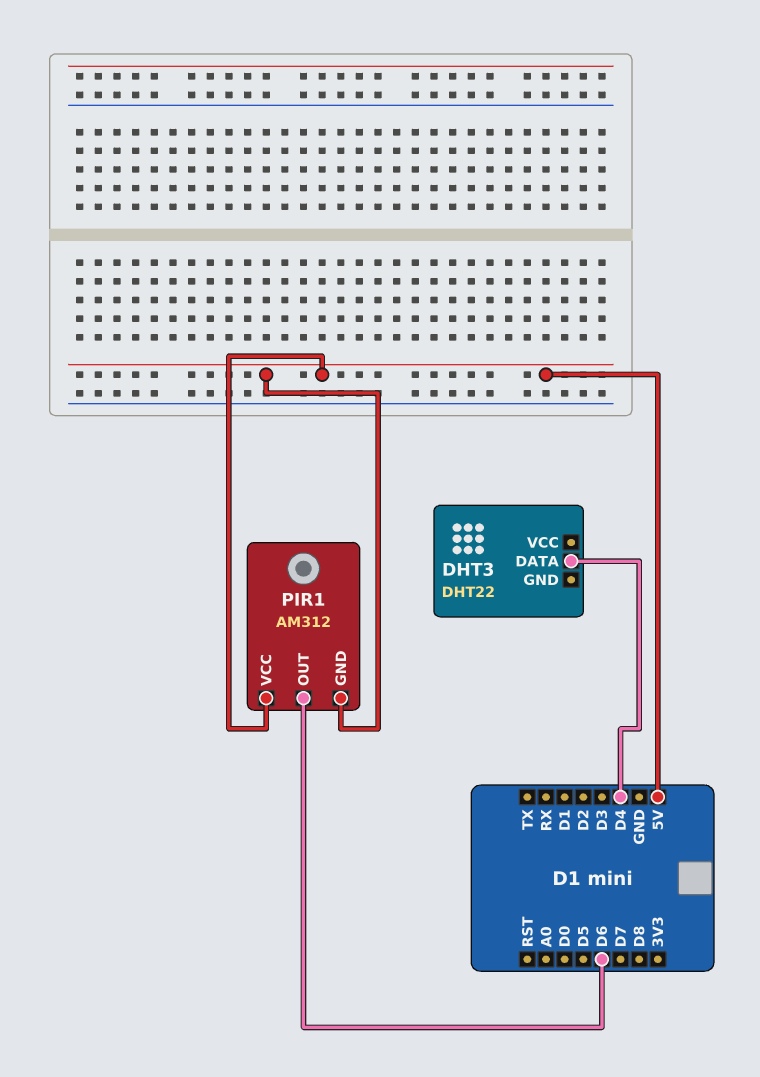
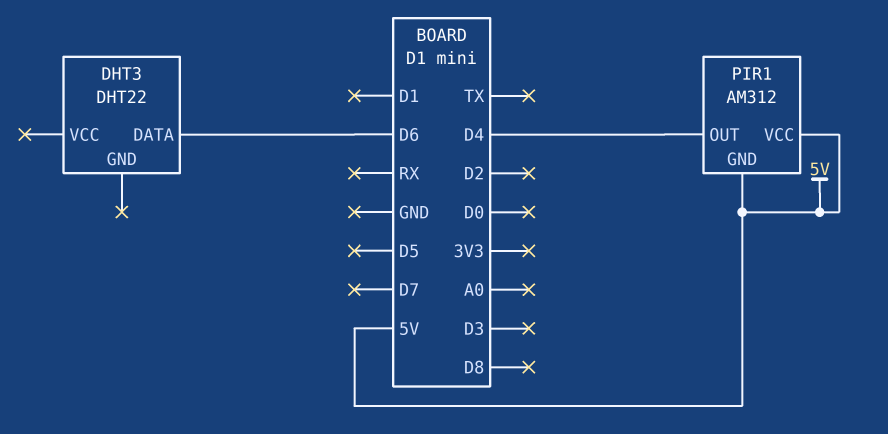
DHT3 pin DATA: D4 -> D6
PIR1 pin OUT: D6 -> D4

